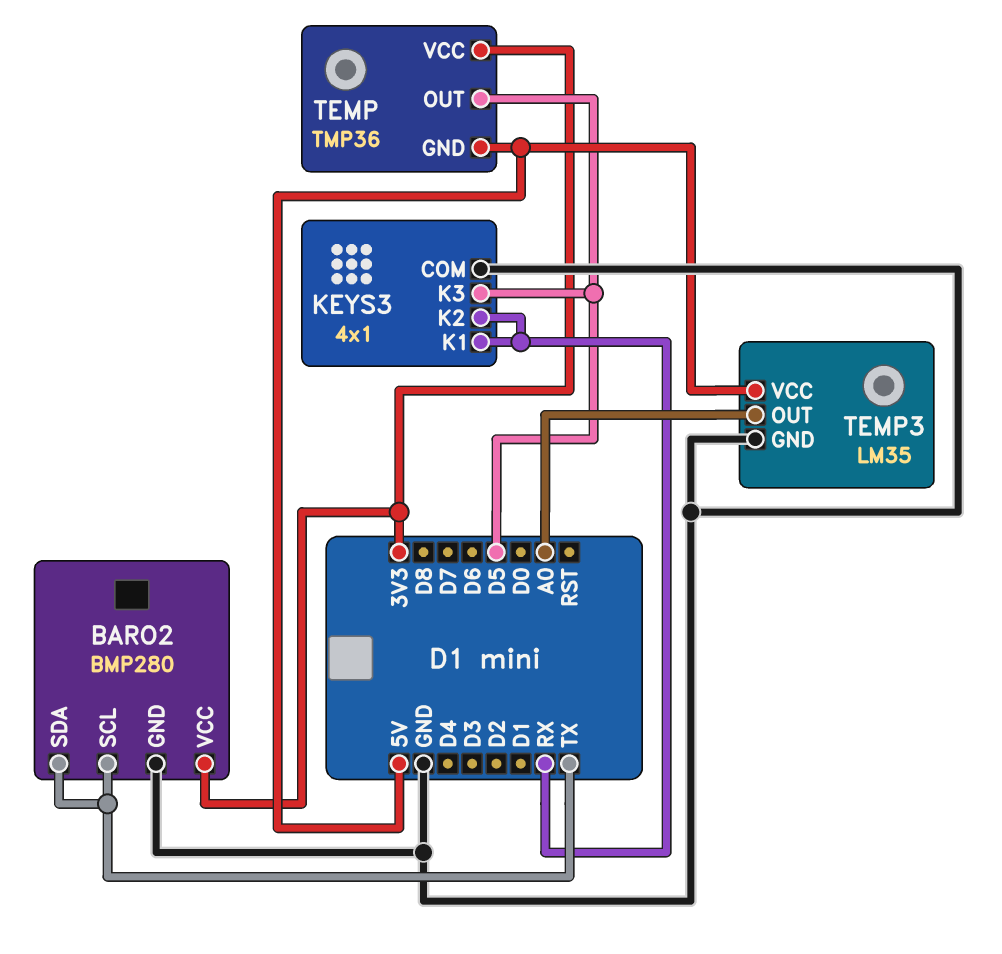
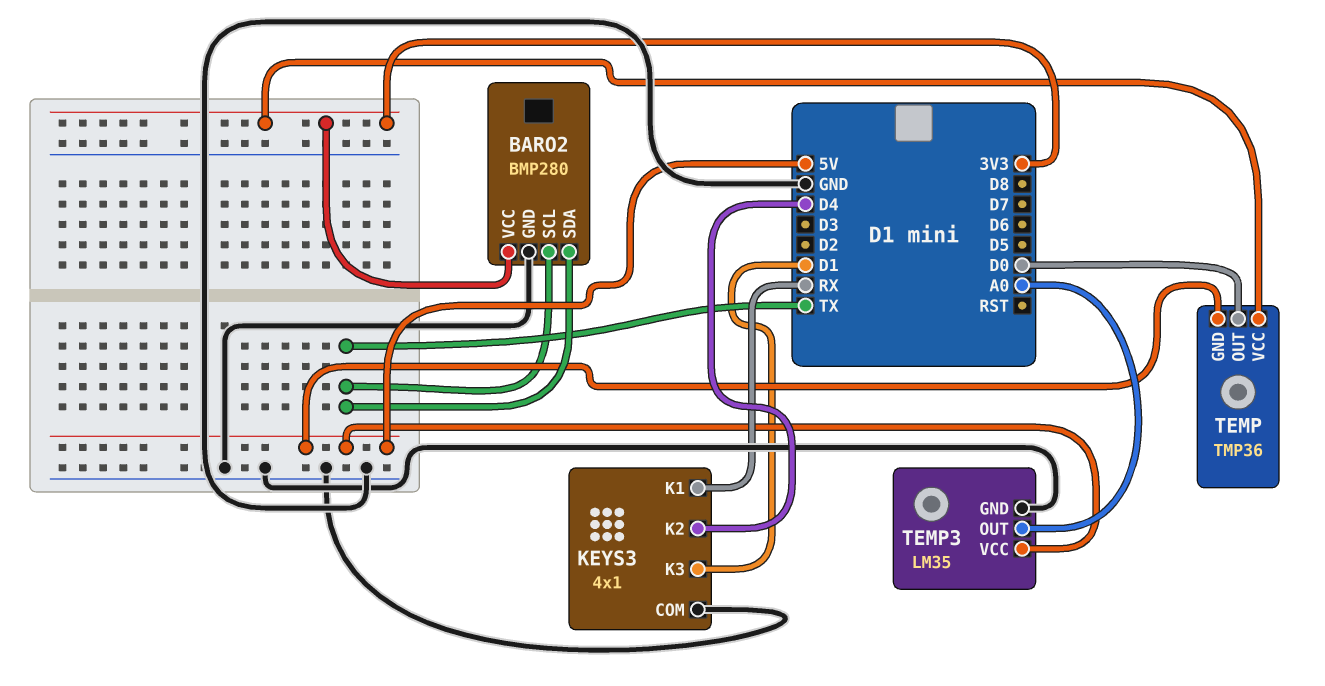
KEYS3 pin K2: RX -> D4
KEYS3 pin K3: D5 -> D1
TEMP pin OUT: D5 -> D0

